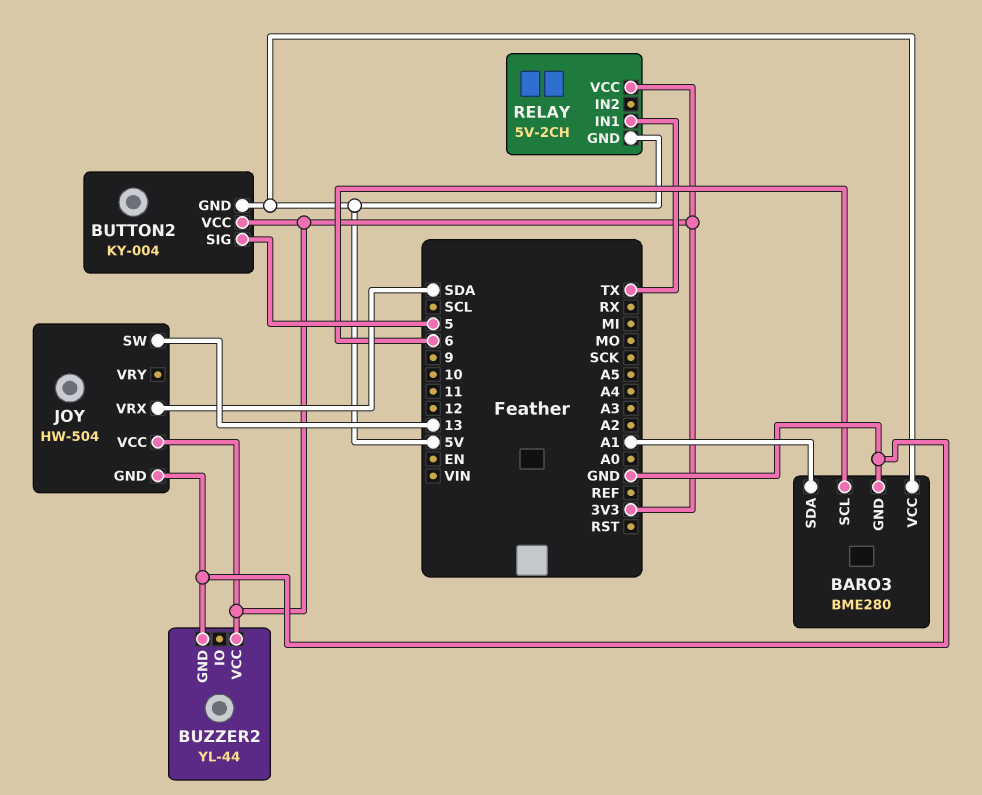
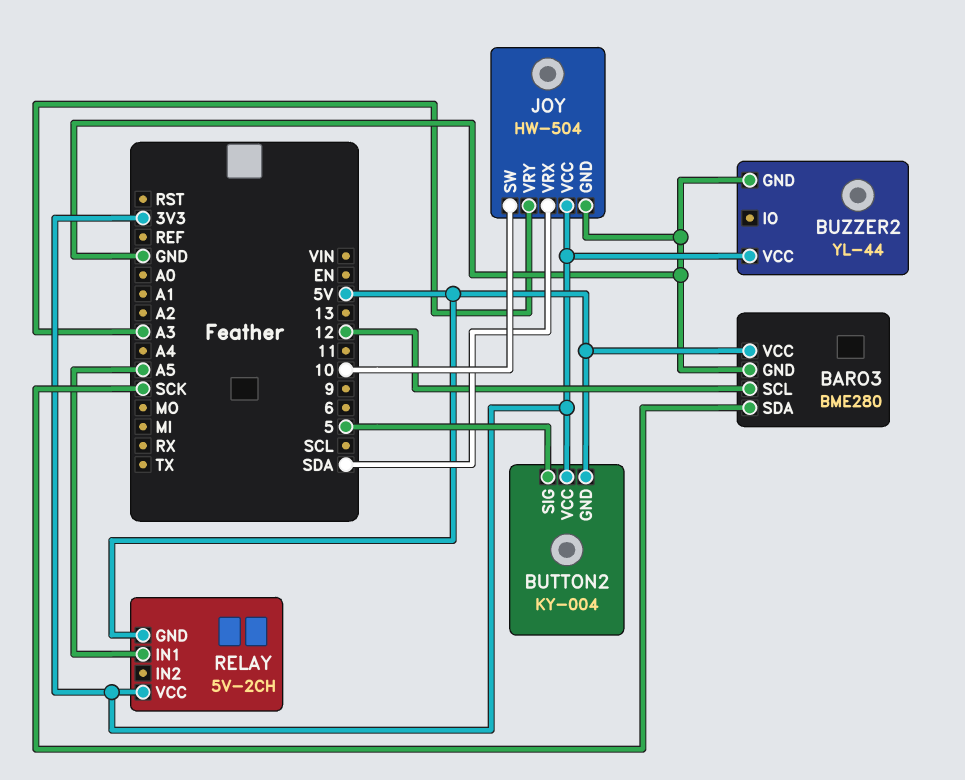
BARO3 pin SCL: 6 -> 12
BARO3 pin SDA: A1 -> SCK
JOY pin SW: 13 -> 10
JOY pin VRY: none -> A3
RELAY pin IN1: TX -> A5

